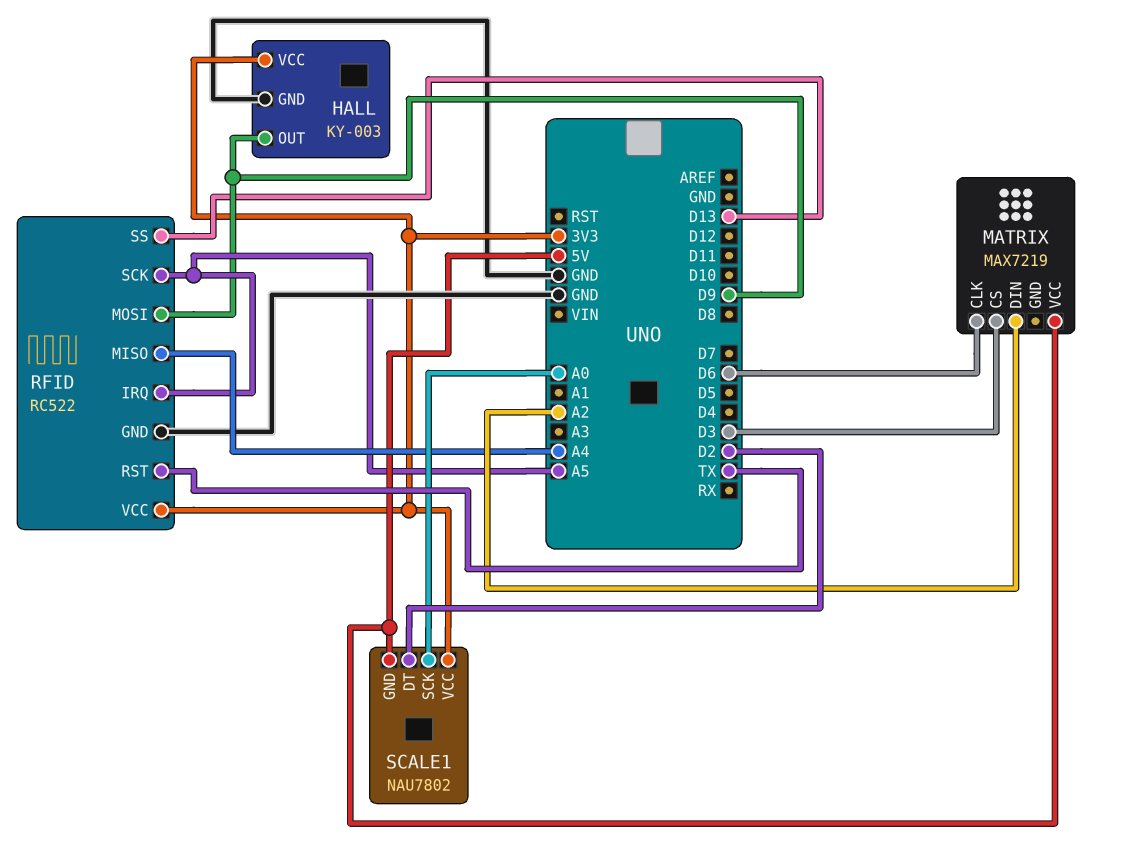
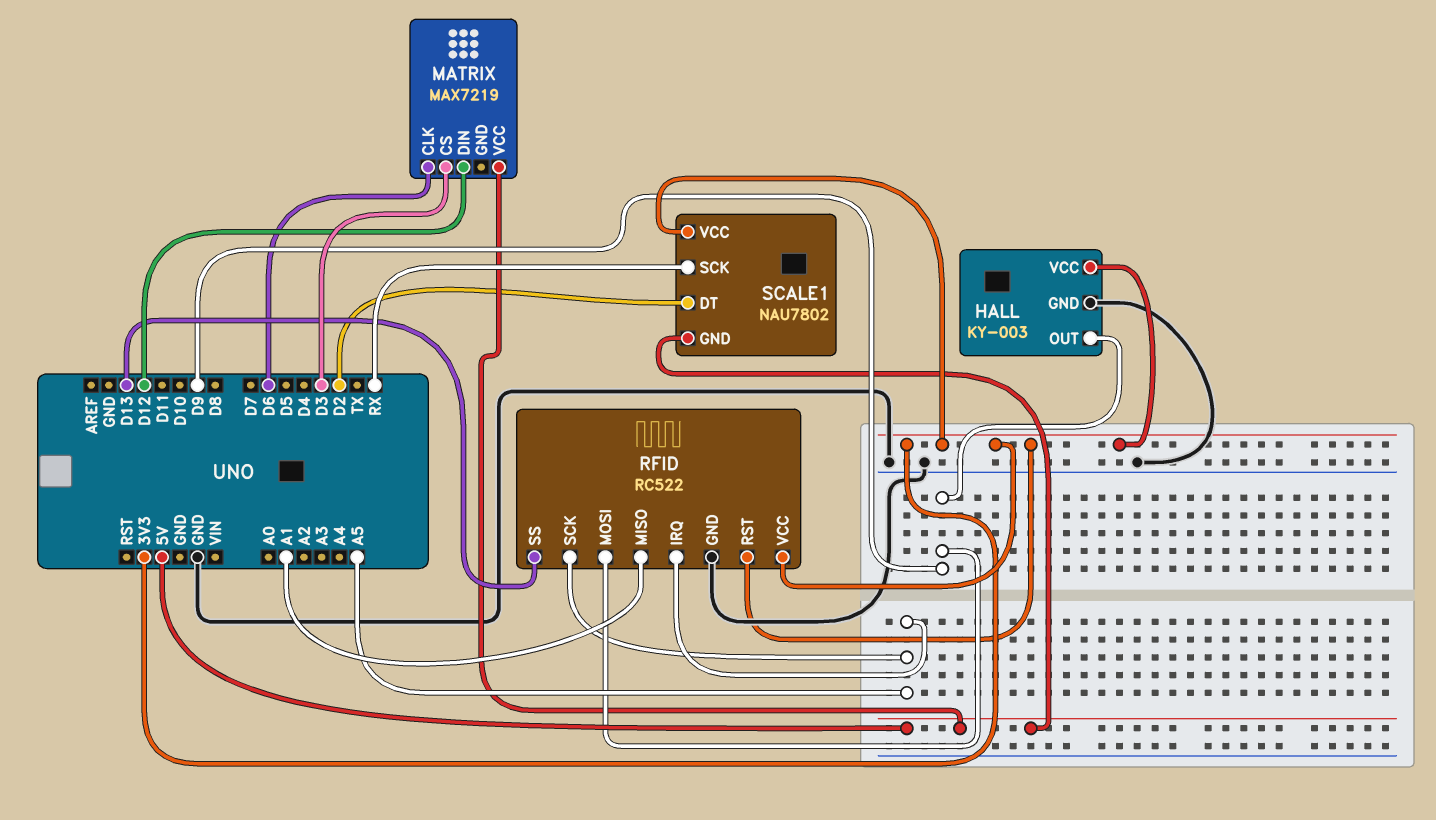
MATRIX pin DIN: A2 -> D12
RFID pin MISO: A4 -> A1
RFID pin RST: TX -> 3V3
SCALE1 pin SCK: A0 -> RX

